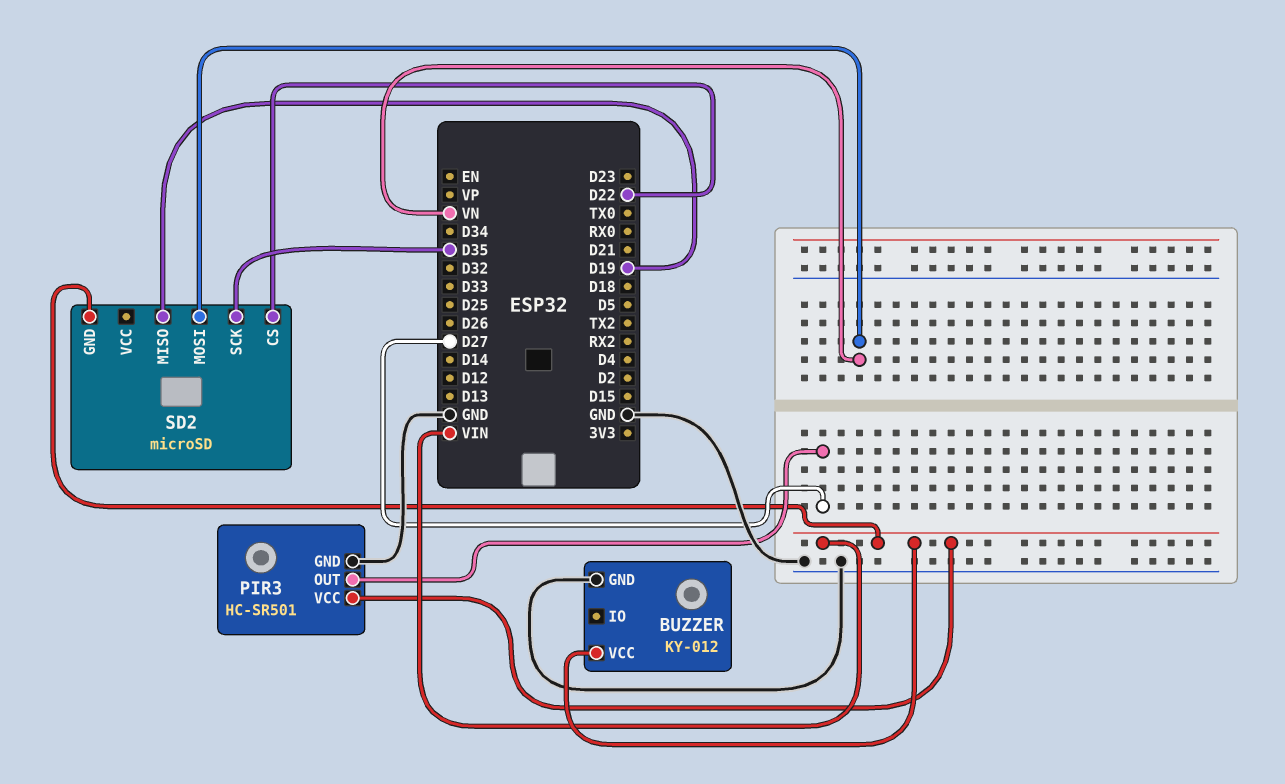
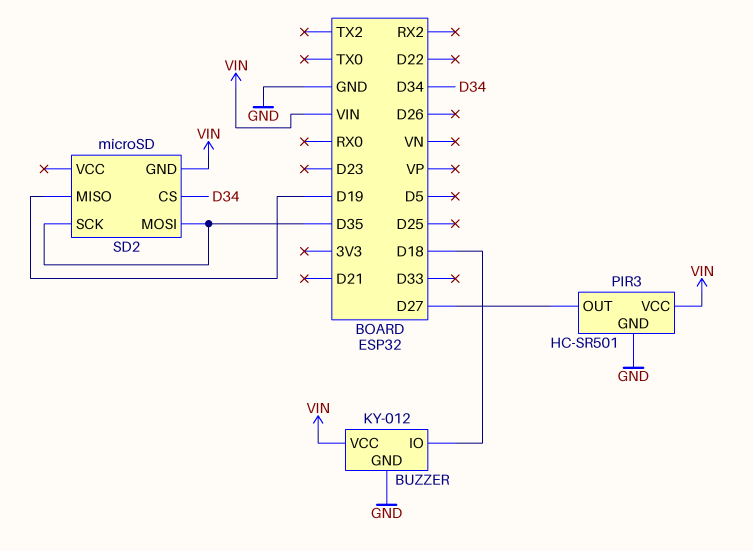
BUZZER pin IO: none -> D18
SD2 pin CS: D22 -> D34
SD2 pin MOSI: VN -> D35

